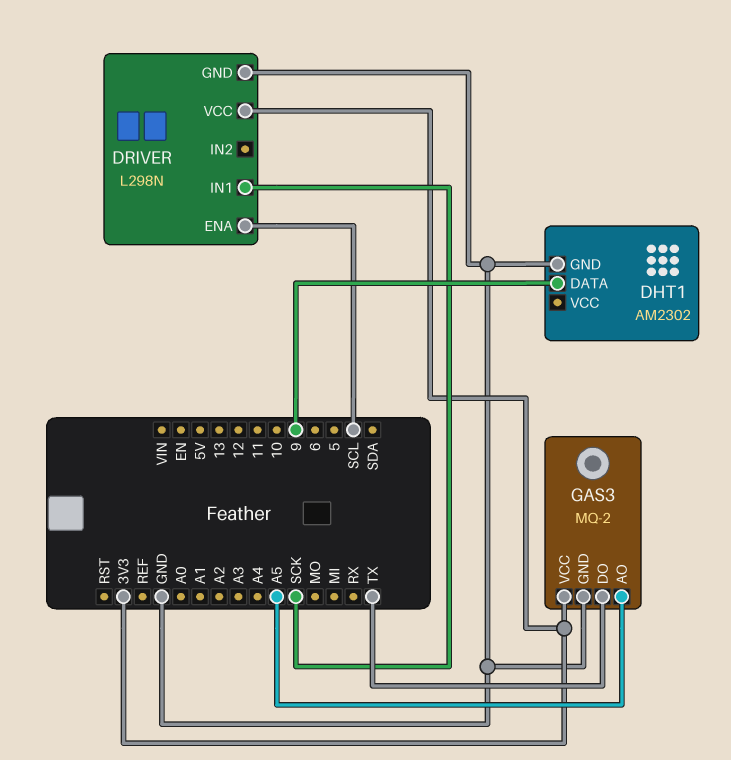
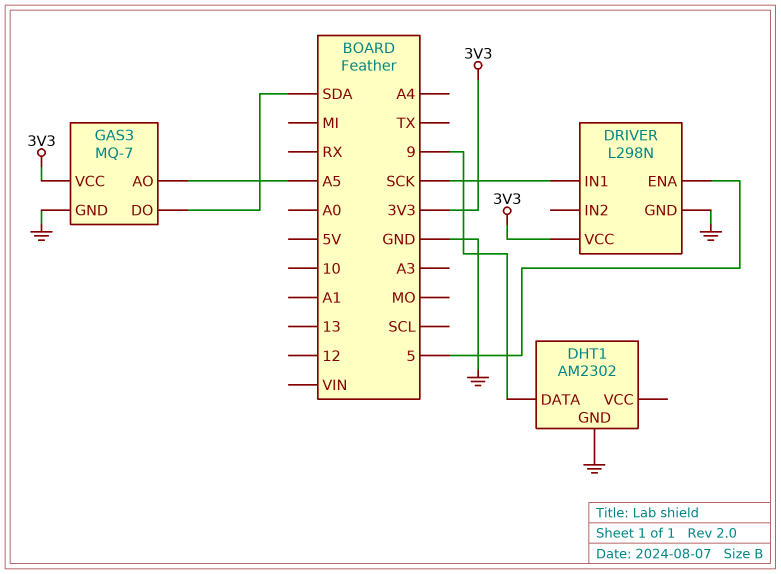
DRIVER pin ENA: SCL -> 5
GAS3: MQ-2 -> MQ-7
GAS3 pin DO: TX -> SDA

